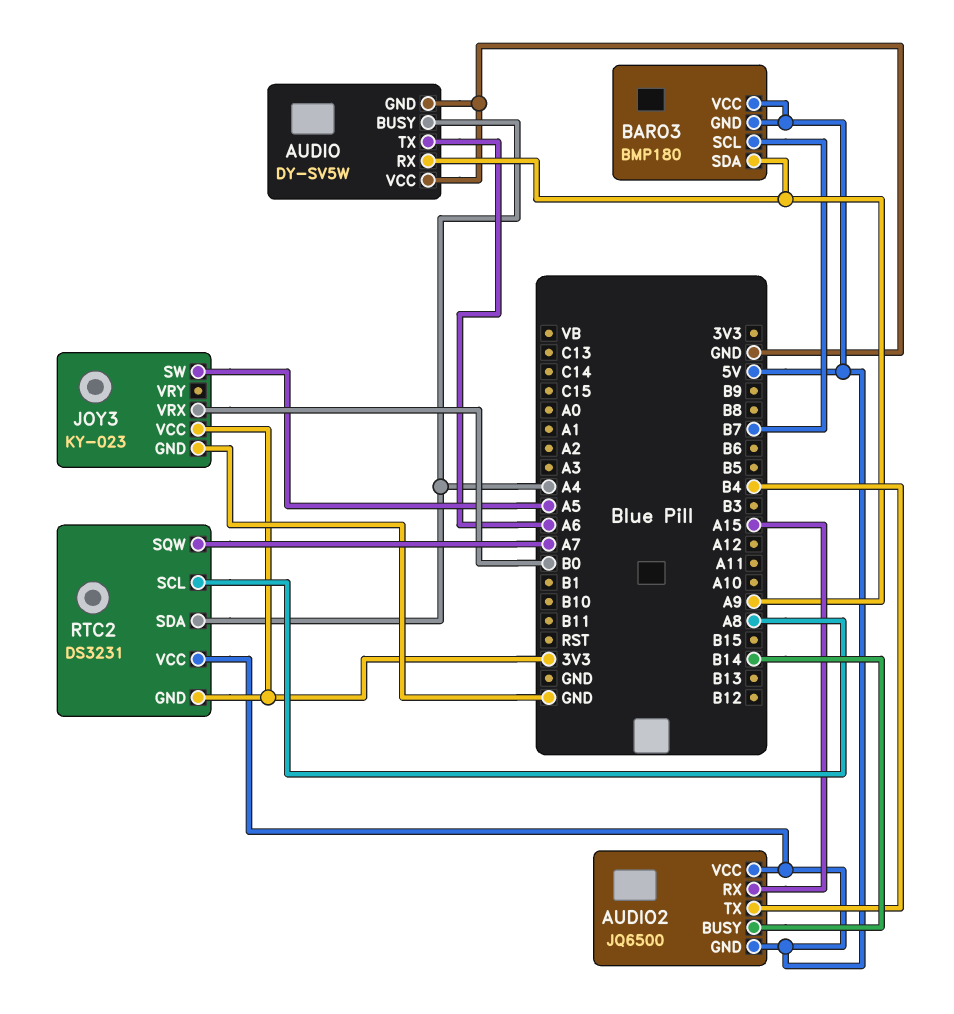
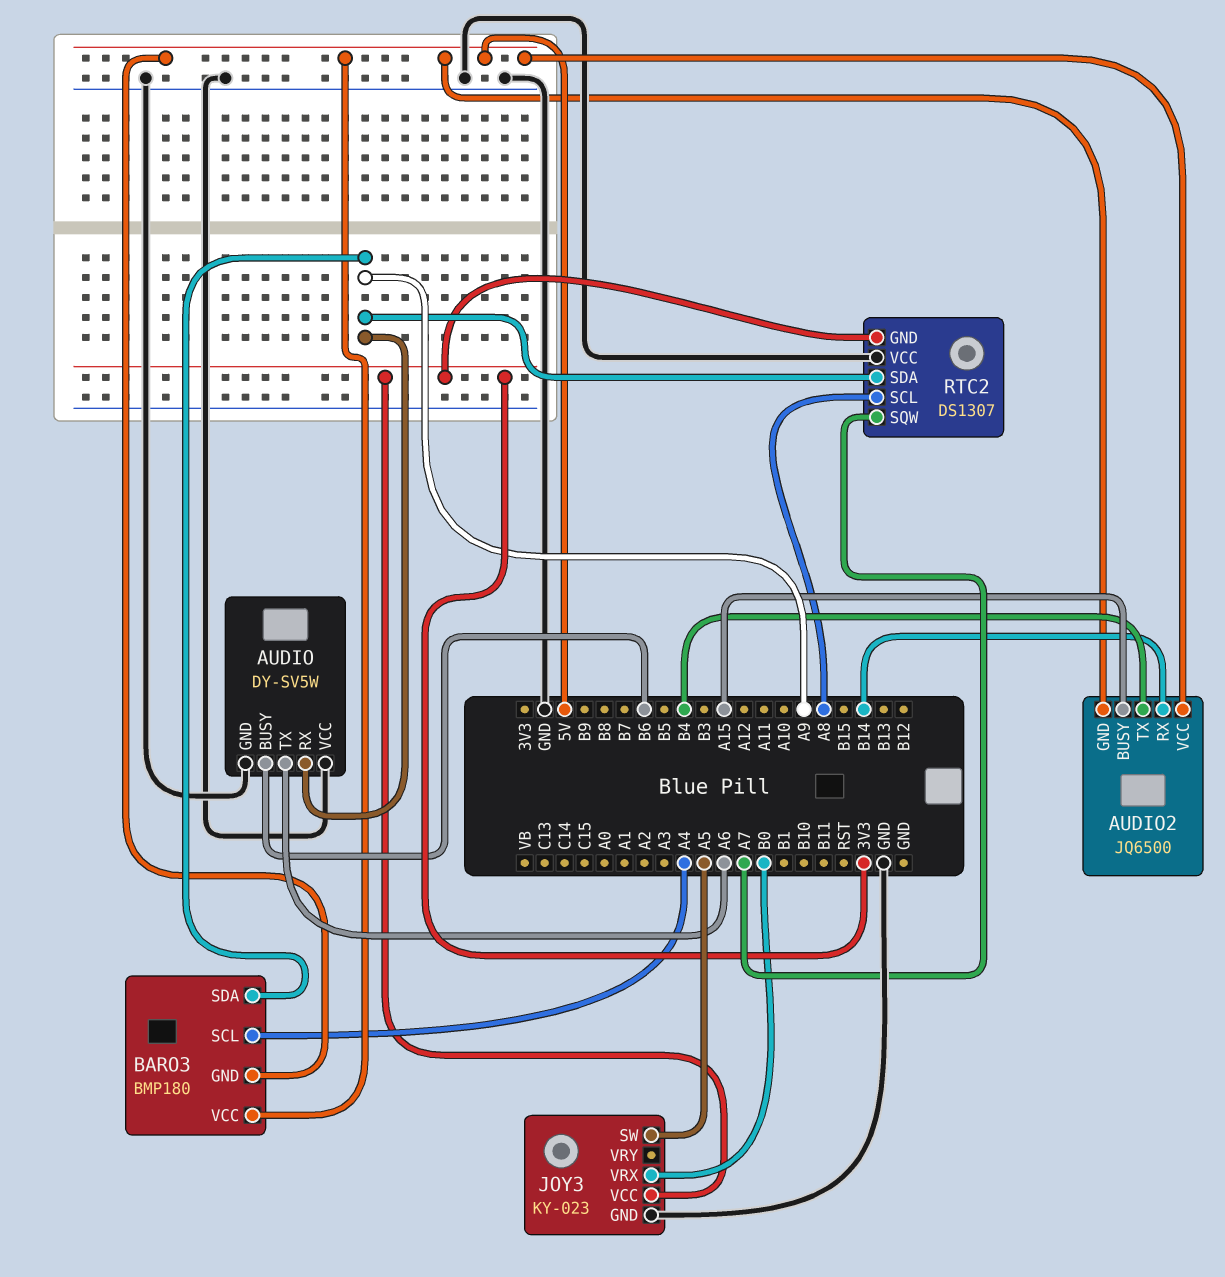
AUDIO pin BUSY: A4 -> B6
AUDIO2 pin BUSY: B14 -> A15
AUDIO2 pin RX: A15 -> B14
BARO3 pin SCL: B7 -> A4
RTC2: DS3231 -> DS1307
RTC2 pin SDA: A4 -> A9
RTC2 pin VCC: 5V -> GND

